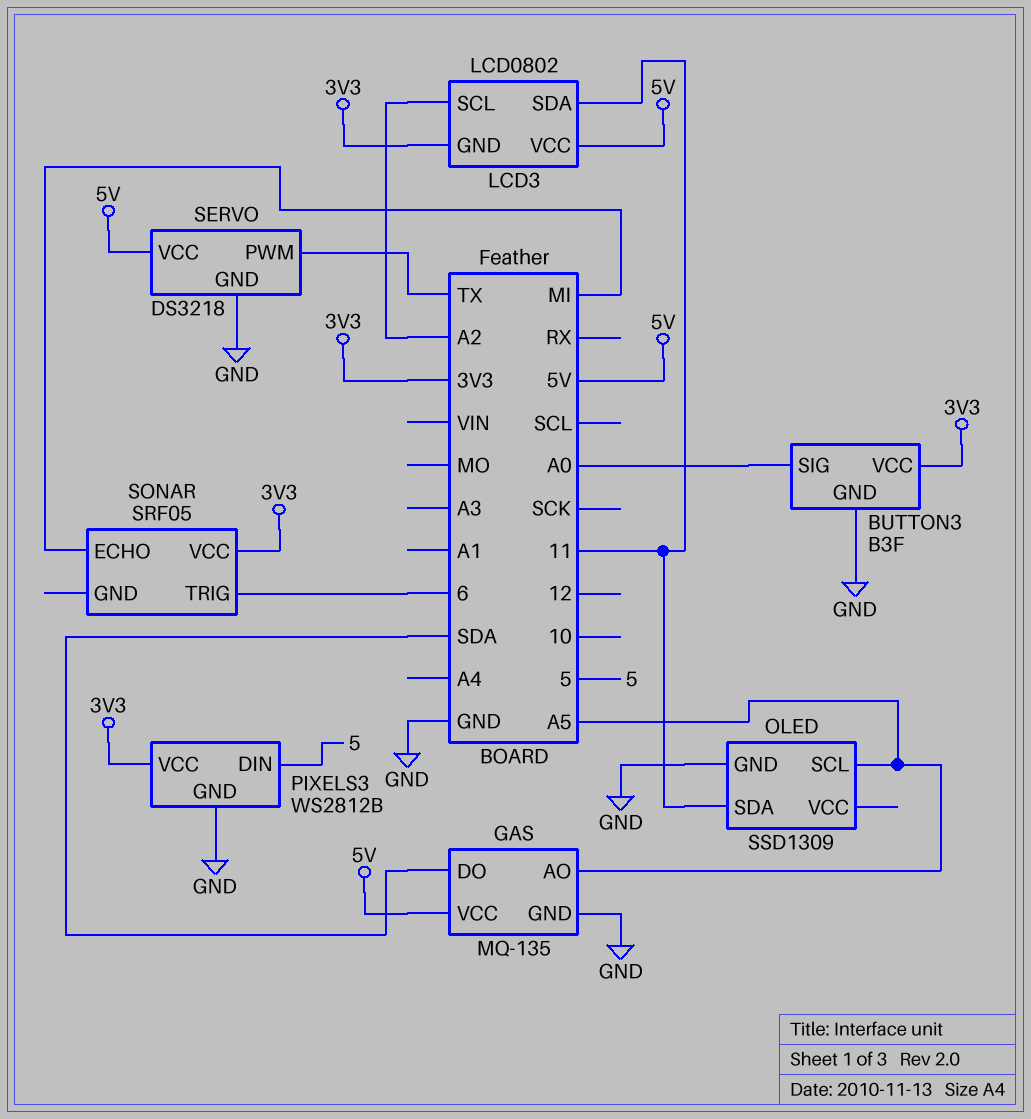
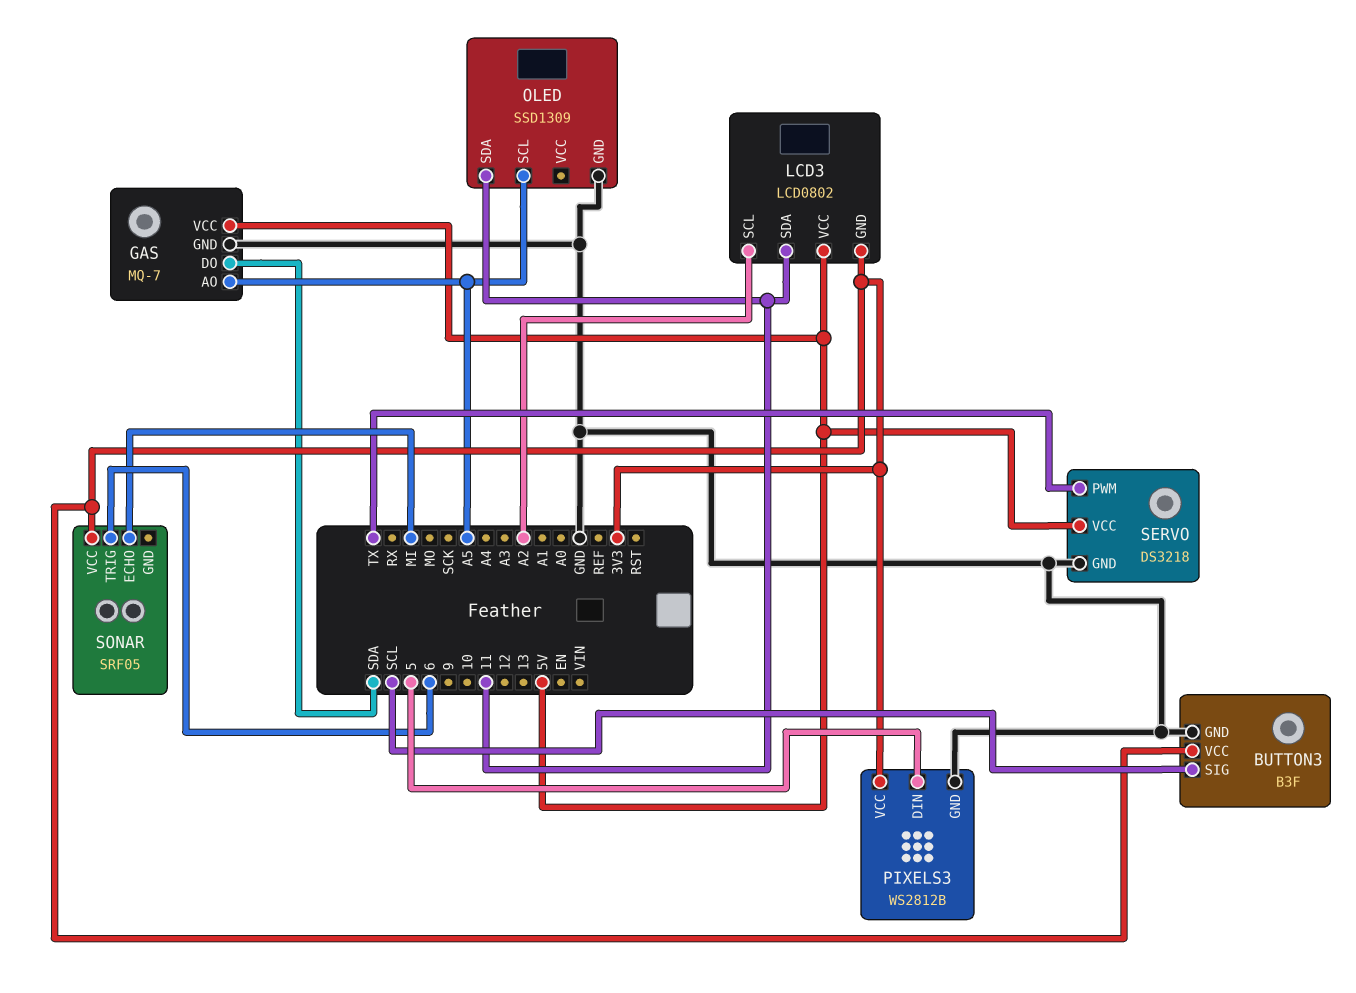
BUTTON3 pin SIG: A0 -> SCL
GAS: MQ-135 -> MQ-7

